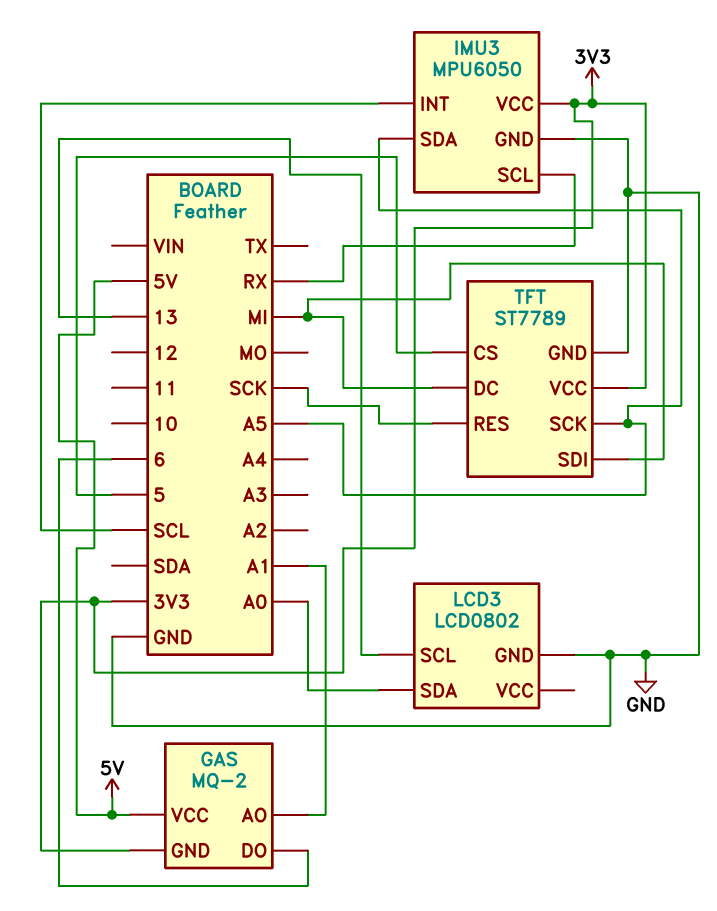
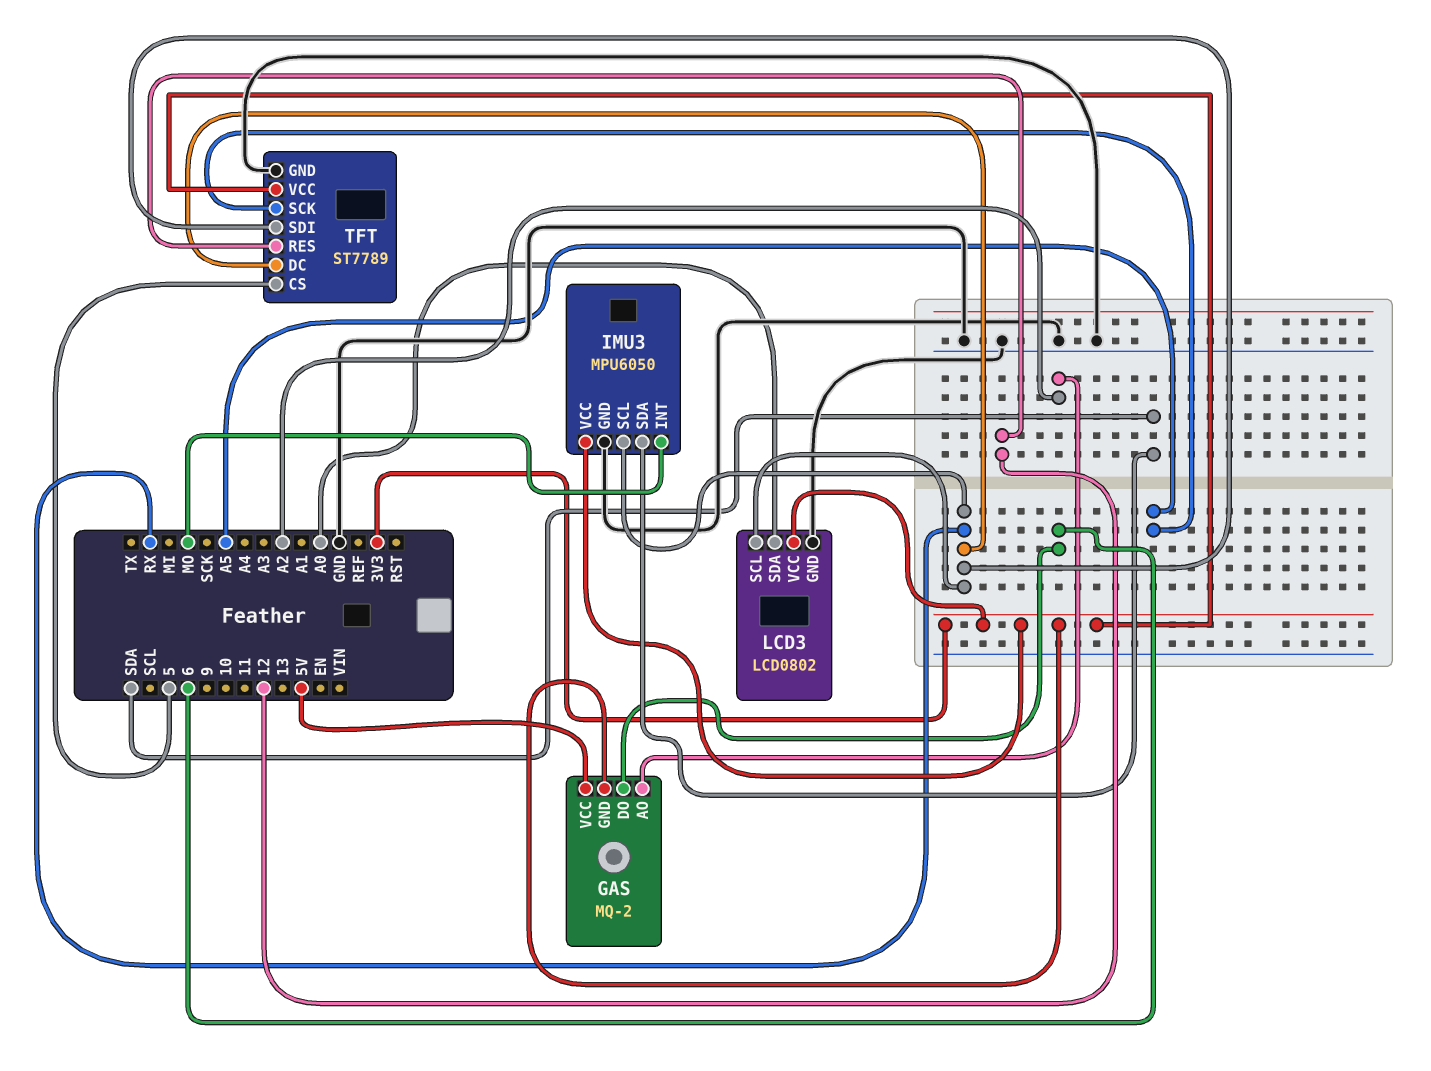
GAS pin AO: A1 -> A2
IMU3 pin INT: SCL -> MO
IMU3 pin SDA: A5 -> SDA
LCD3 pin SCL: 13 -> RX
LCD3 pin VCC: none -> 3V3
TFT pin DC: MI -> RX
TFT pin RES: SCK -> 12
TFT pin SDI: MI -> RX

